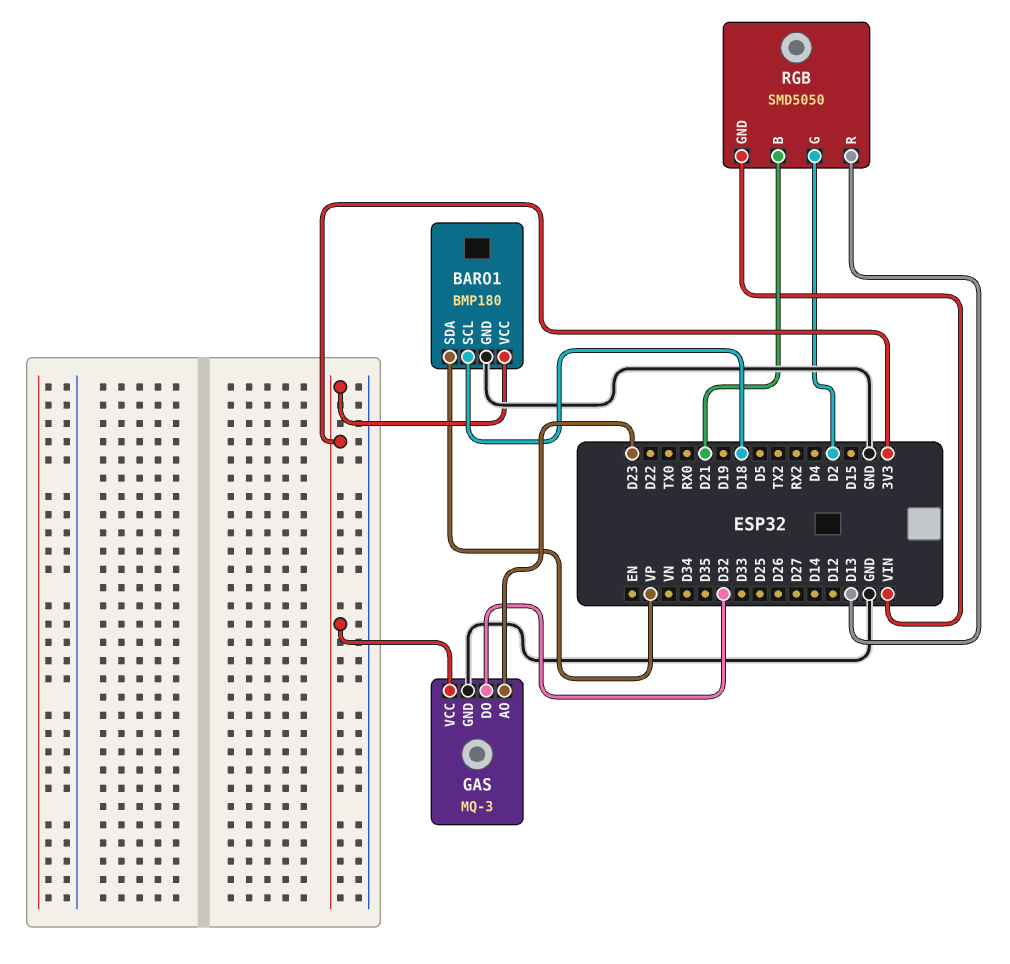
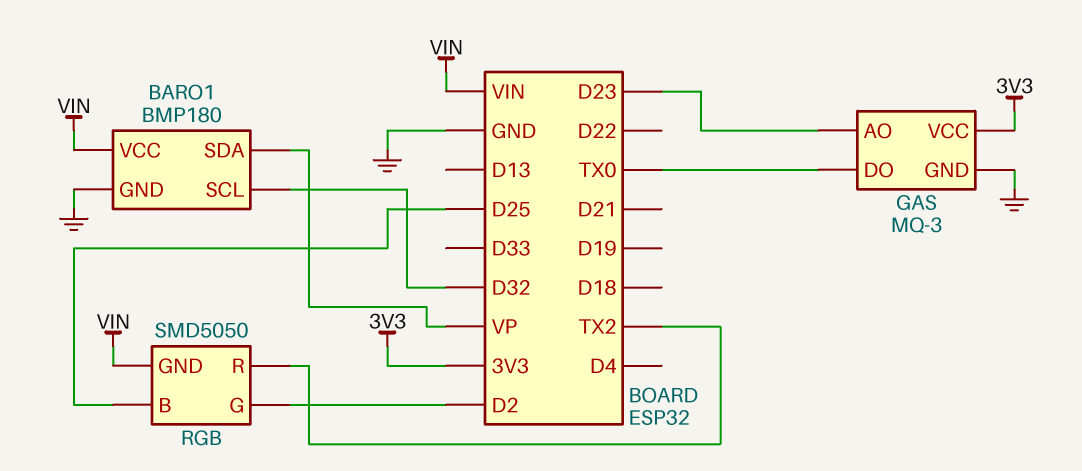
BARO1 pin SCL: D18 -> D32
BARO1 pin VCC: 3V3 -> VIN
GAS pin DO: D32 -> TX0
RGB pin B: D21 -> D25
RGB pin R: D13 -> TX2

